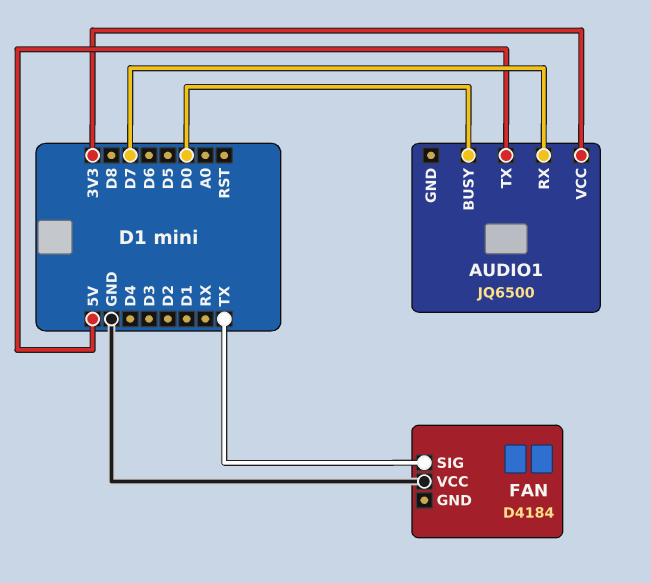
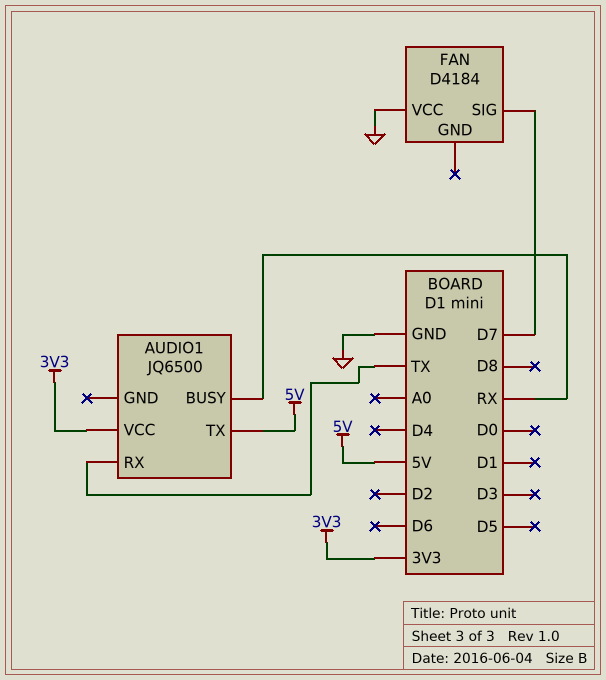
AUDIO1 pin BUSY: D0 -> RX
AUDIO1 pin RX: D7 -> TX
FAN pin SIG: TX -> D7

